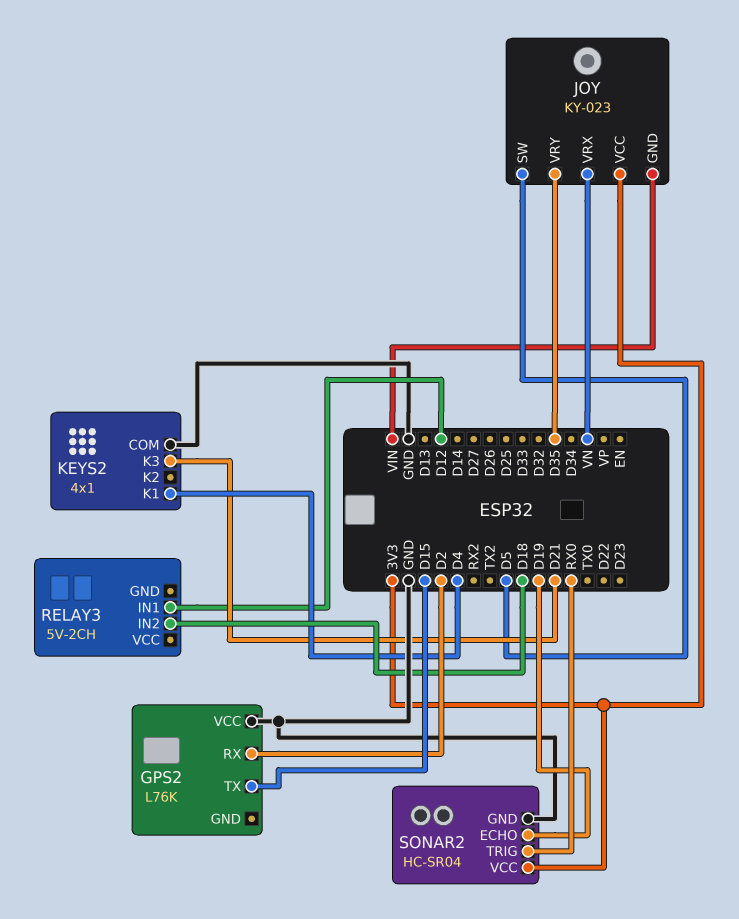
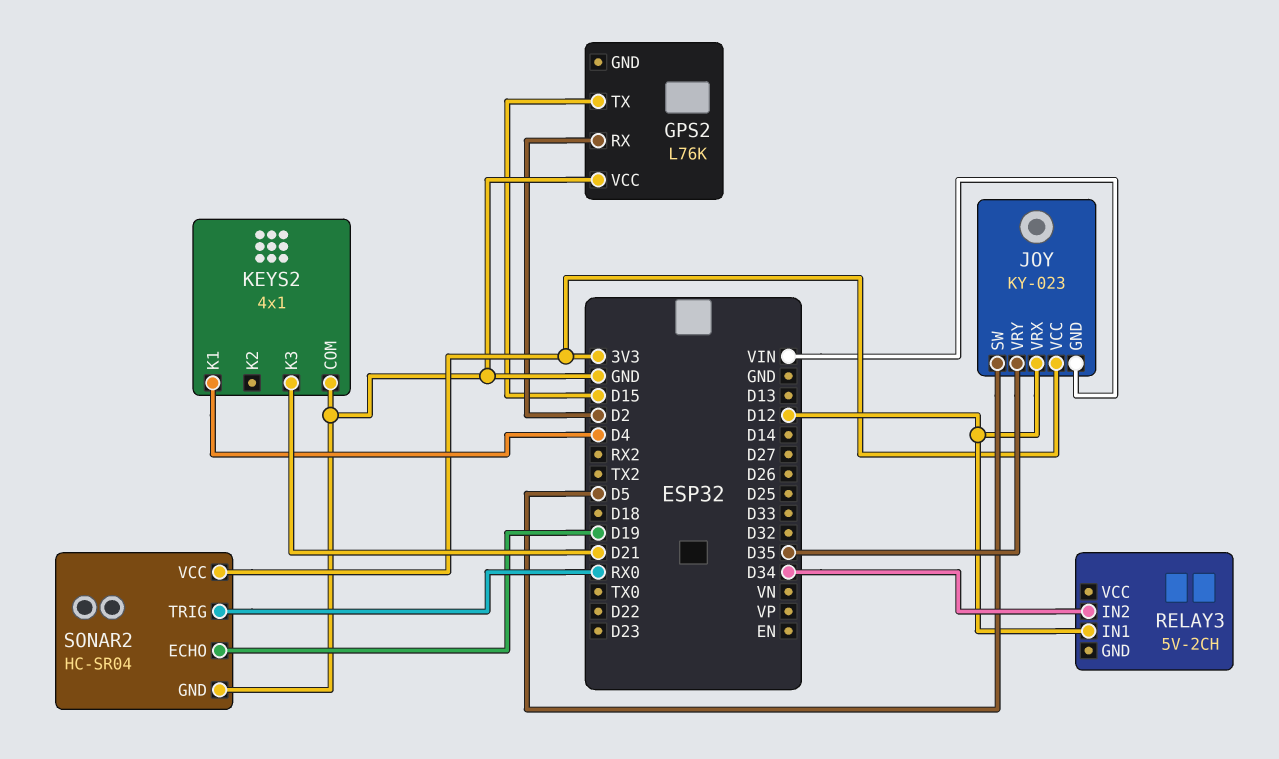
JOY pin VRX: VN -> D12
RELAY3 pin IN2: D18 -> D34

